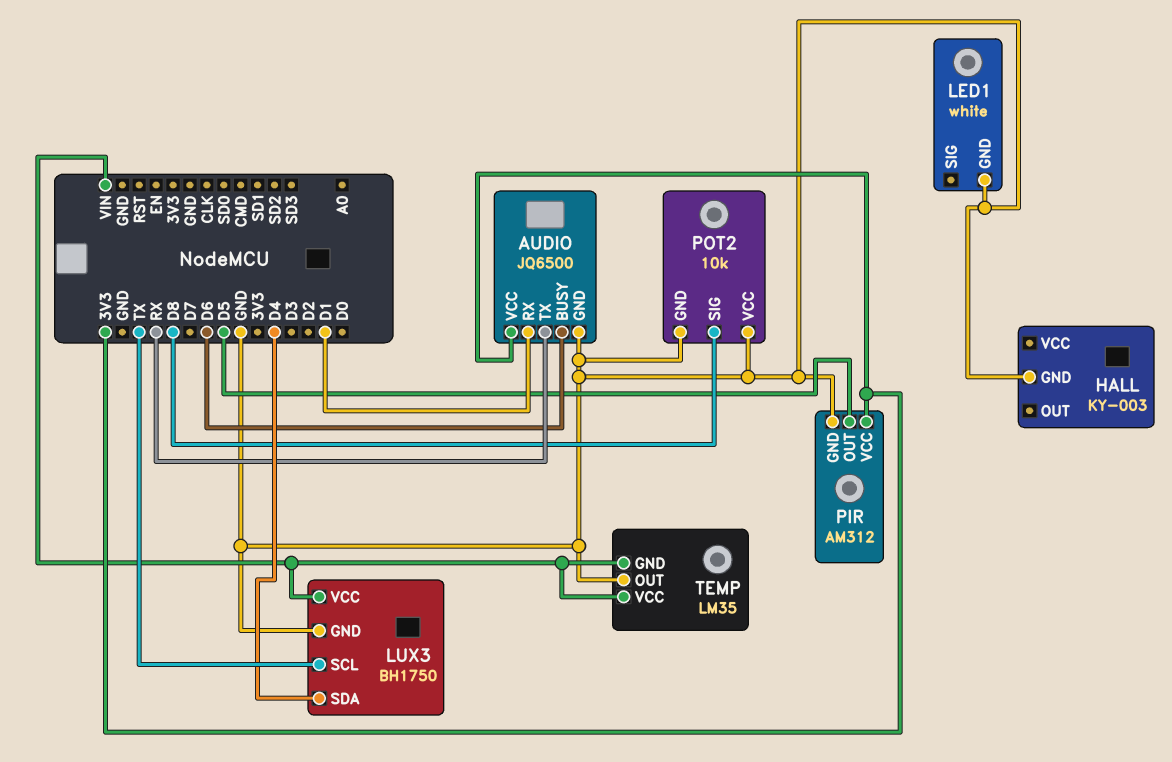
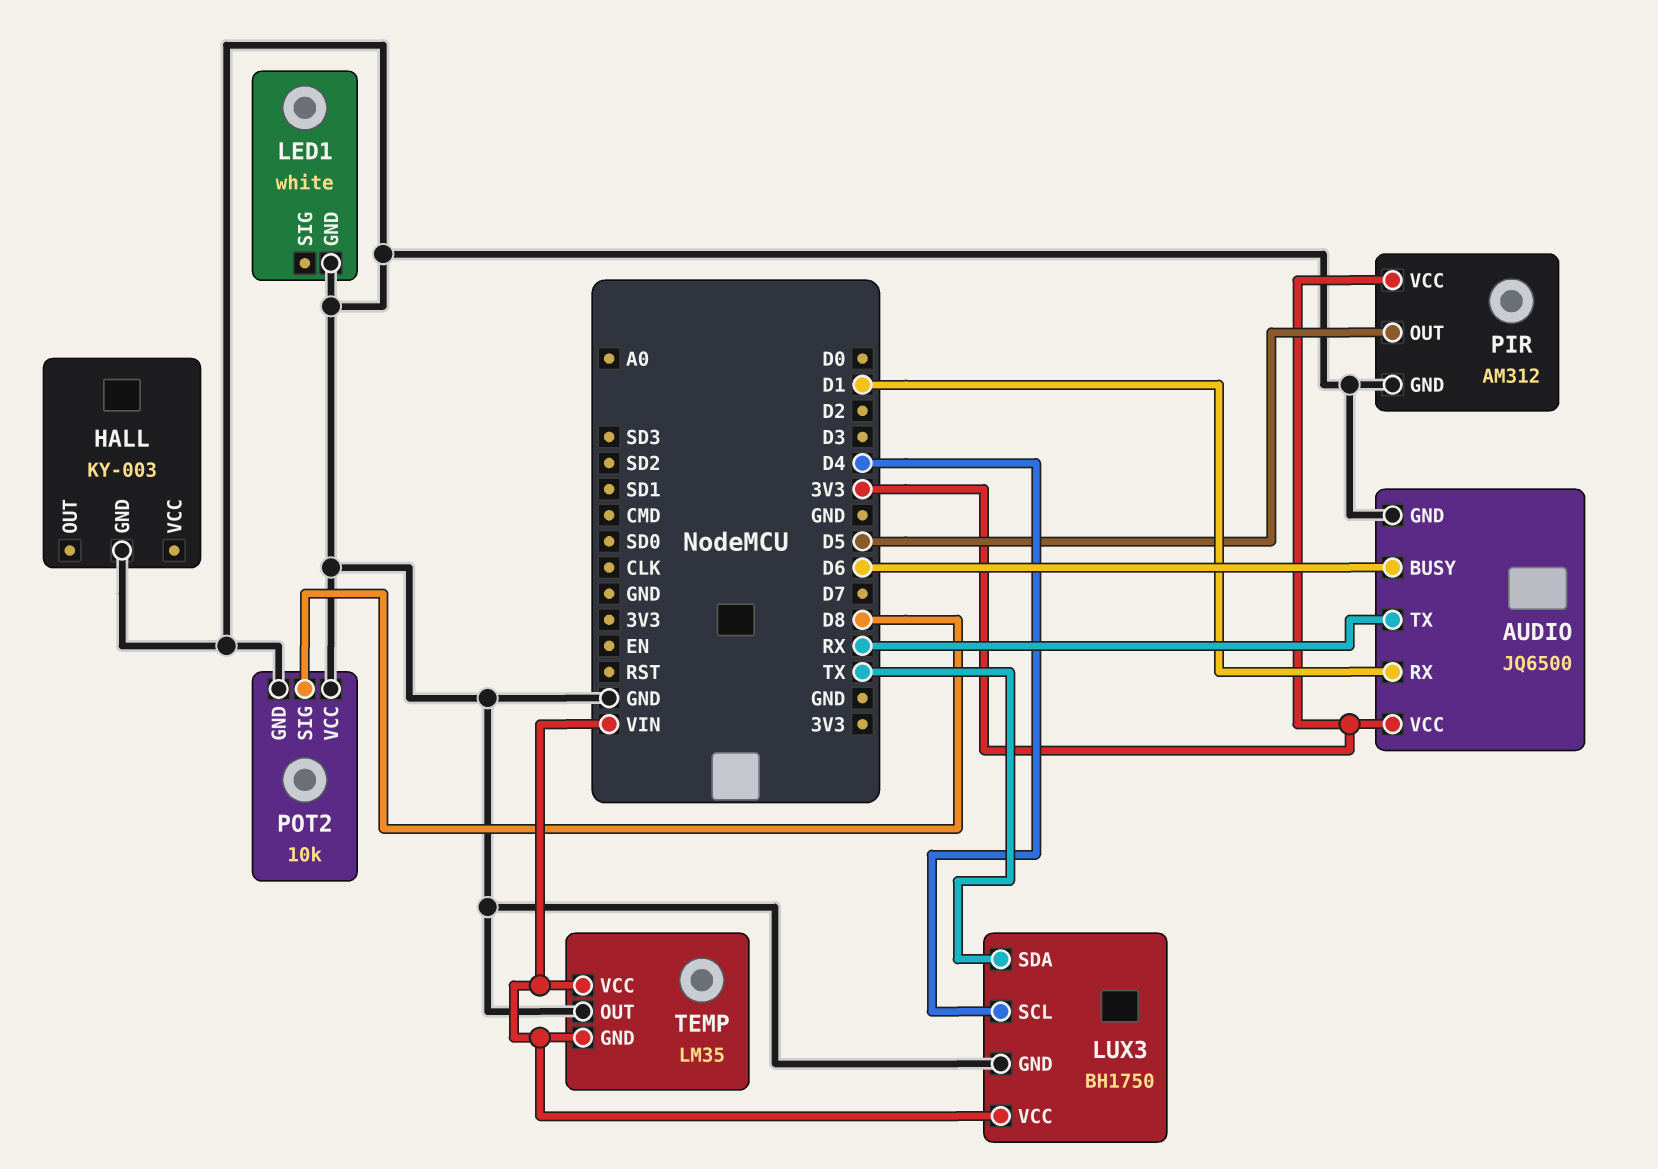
LUX3 pin SCL: TX -> D4
LUX3 pin SDA: D4 -> TX

